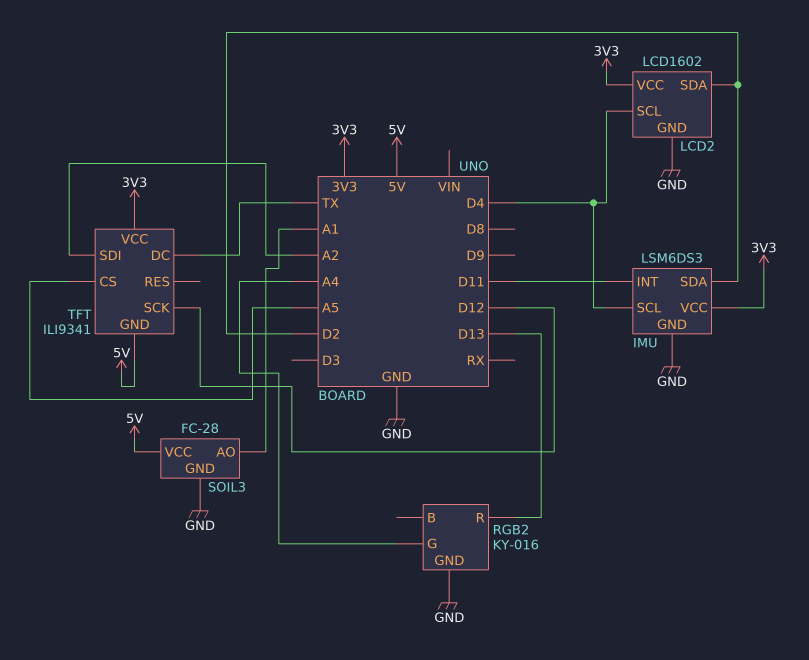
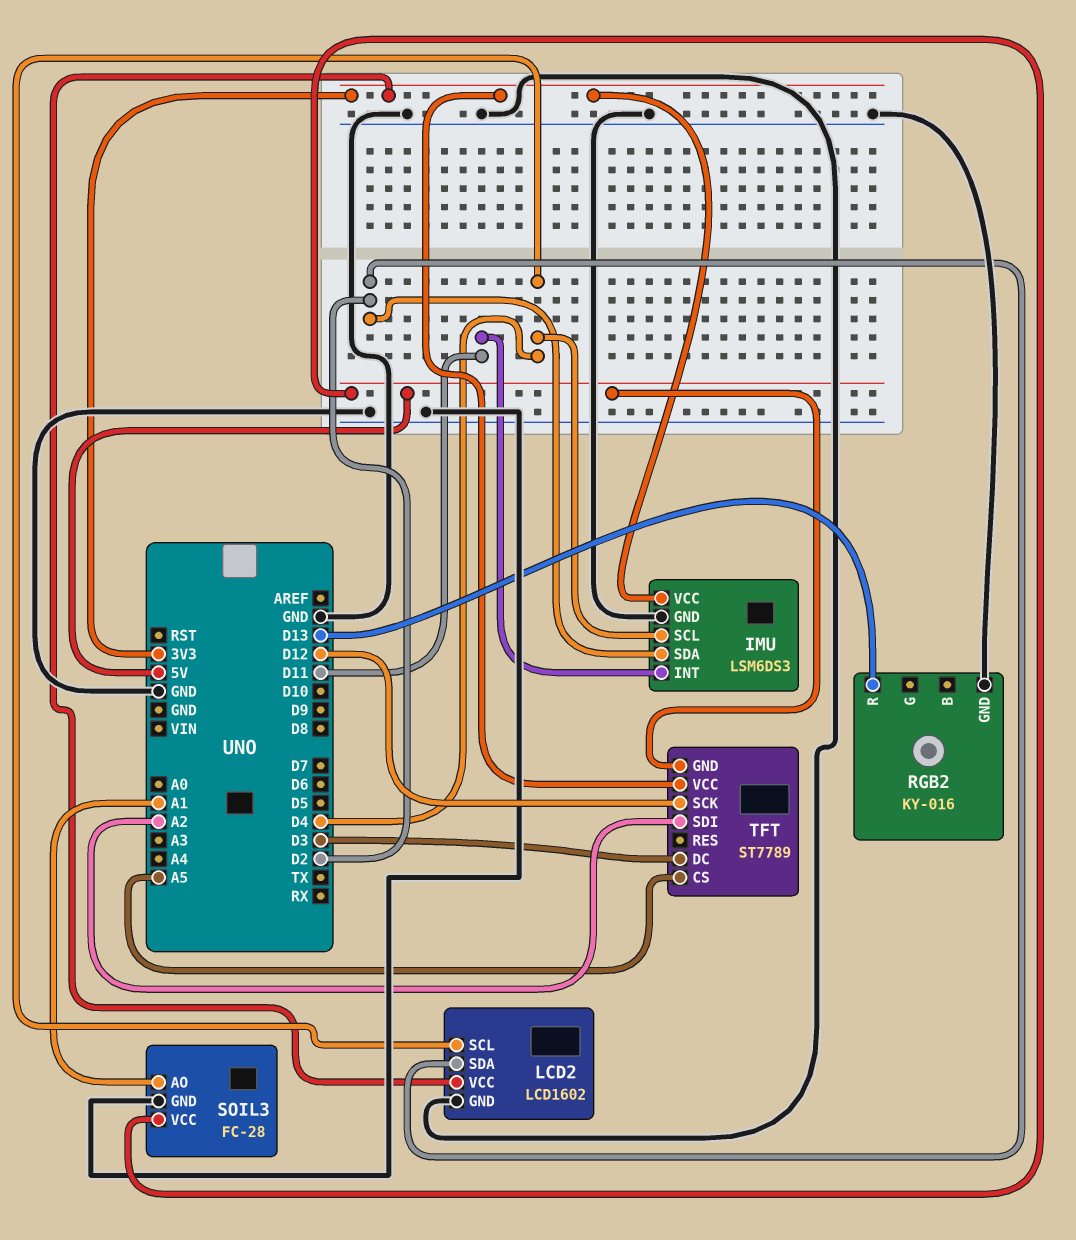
RGB2 pin G: A4 -> none
TFT: ILI9341 -> ST7789
TFT pin DC: TX -> D3

